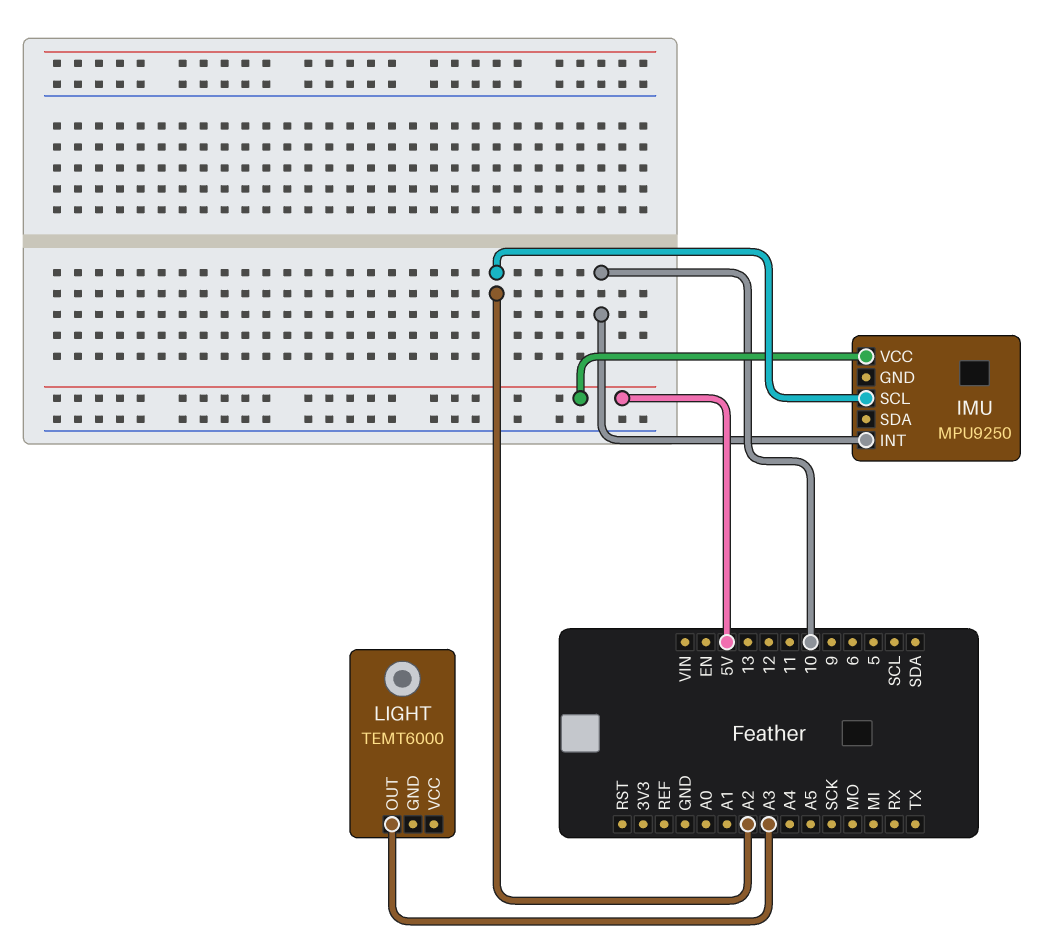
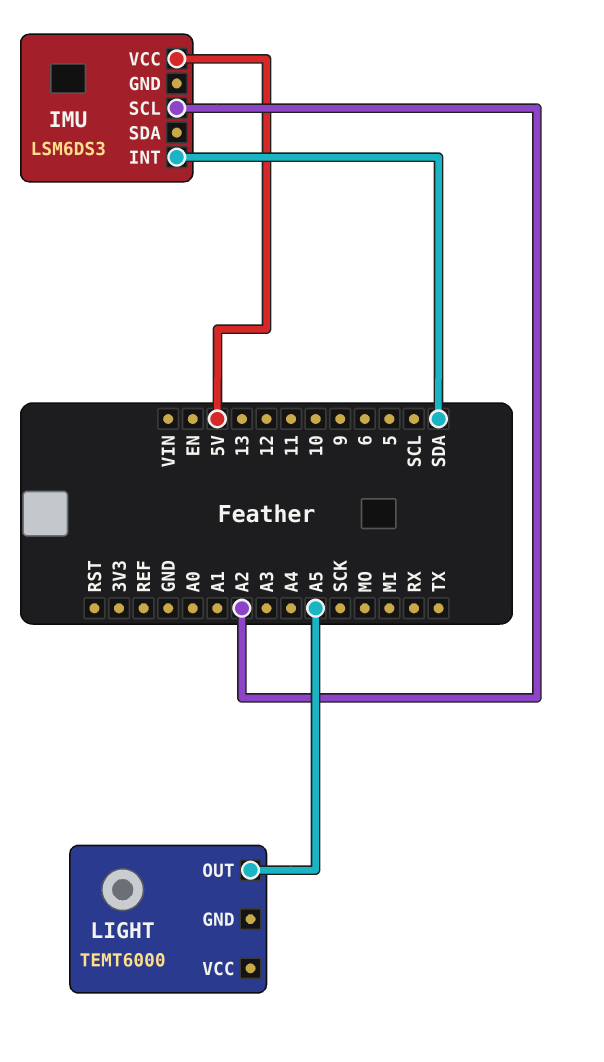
IMU: MPU9250 -> LSM6DS3
IMU pin INT: 10 -> SDA
LIGHT pin OUT: A3 -> A5

